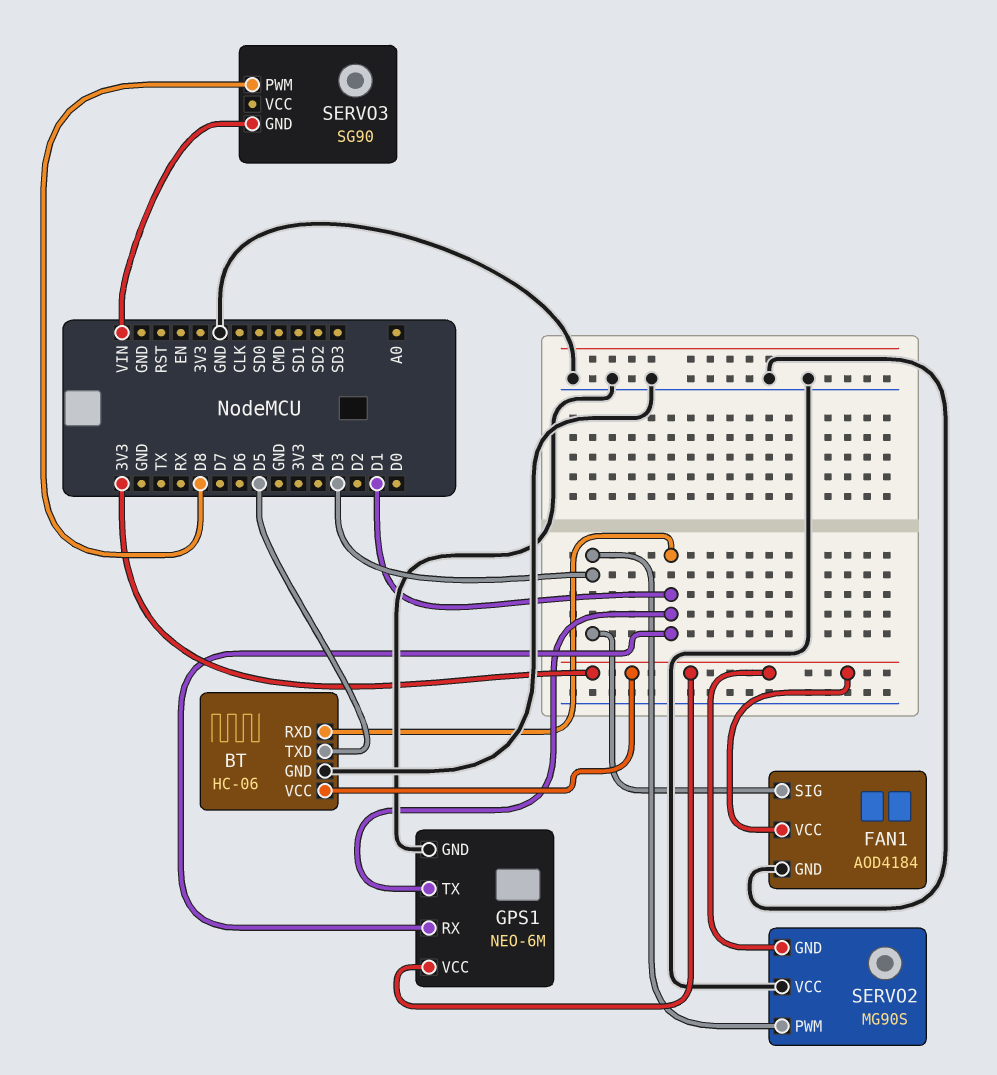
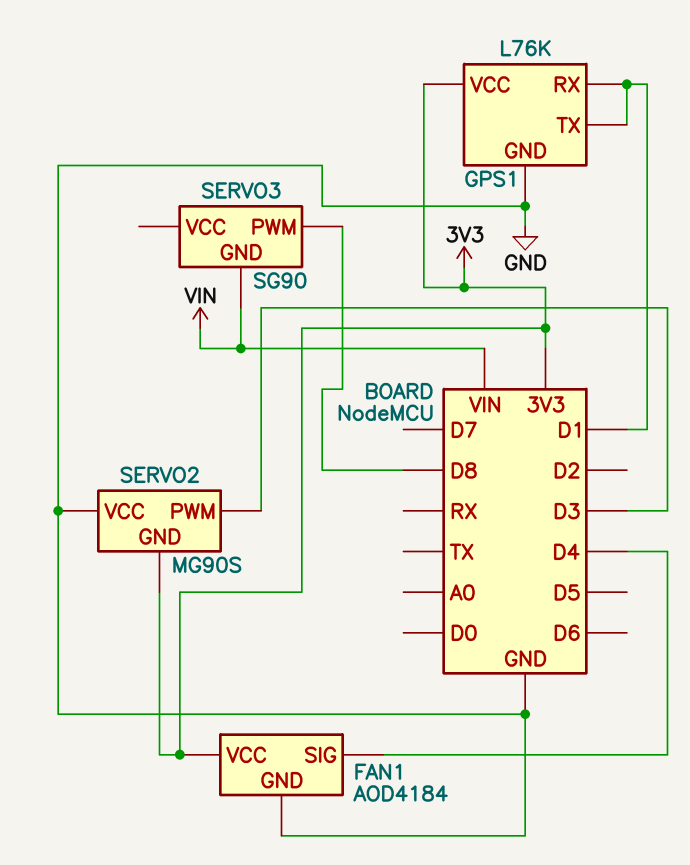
BT: HC-06 -> none
BT pin GND: GND -> none
BT pin RXD: D1 -> none
BT pin TXD: D5 -> none
BT pin VCC: 3V3 -> none
FAN1 pin SIG: D3 -> D4
GPS1: NEO-6M -> L76K

